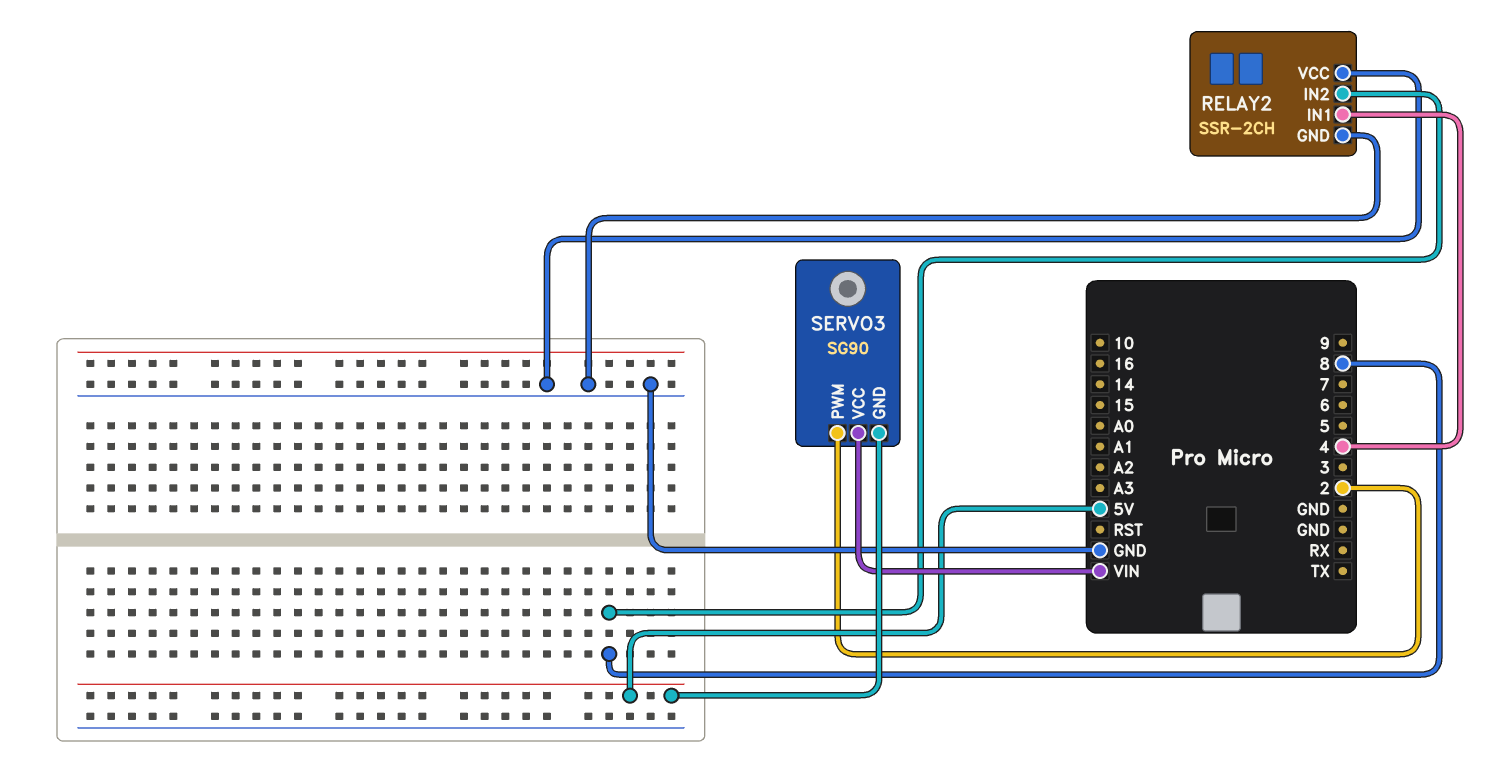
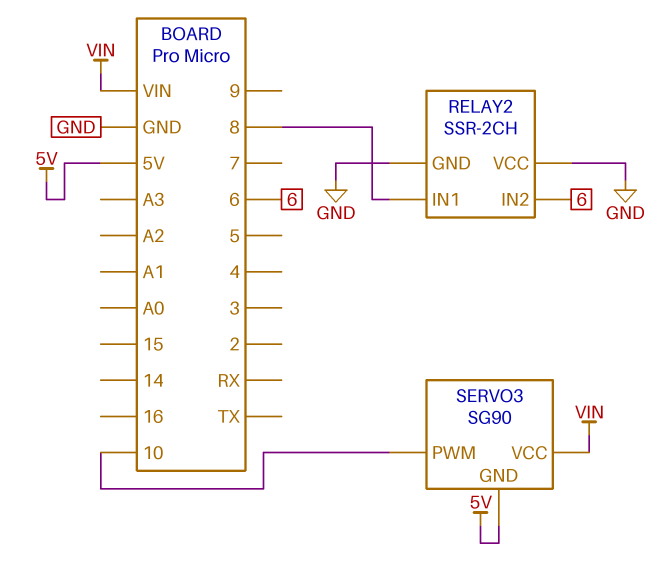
RELAY2 pin IN1: 4 -> 8
RELAY2 pin IN2: 8 -> 6
SERVO3 pin PWM: 2 -> 10

